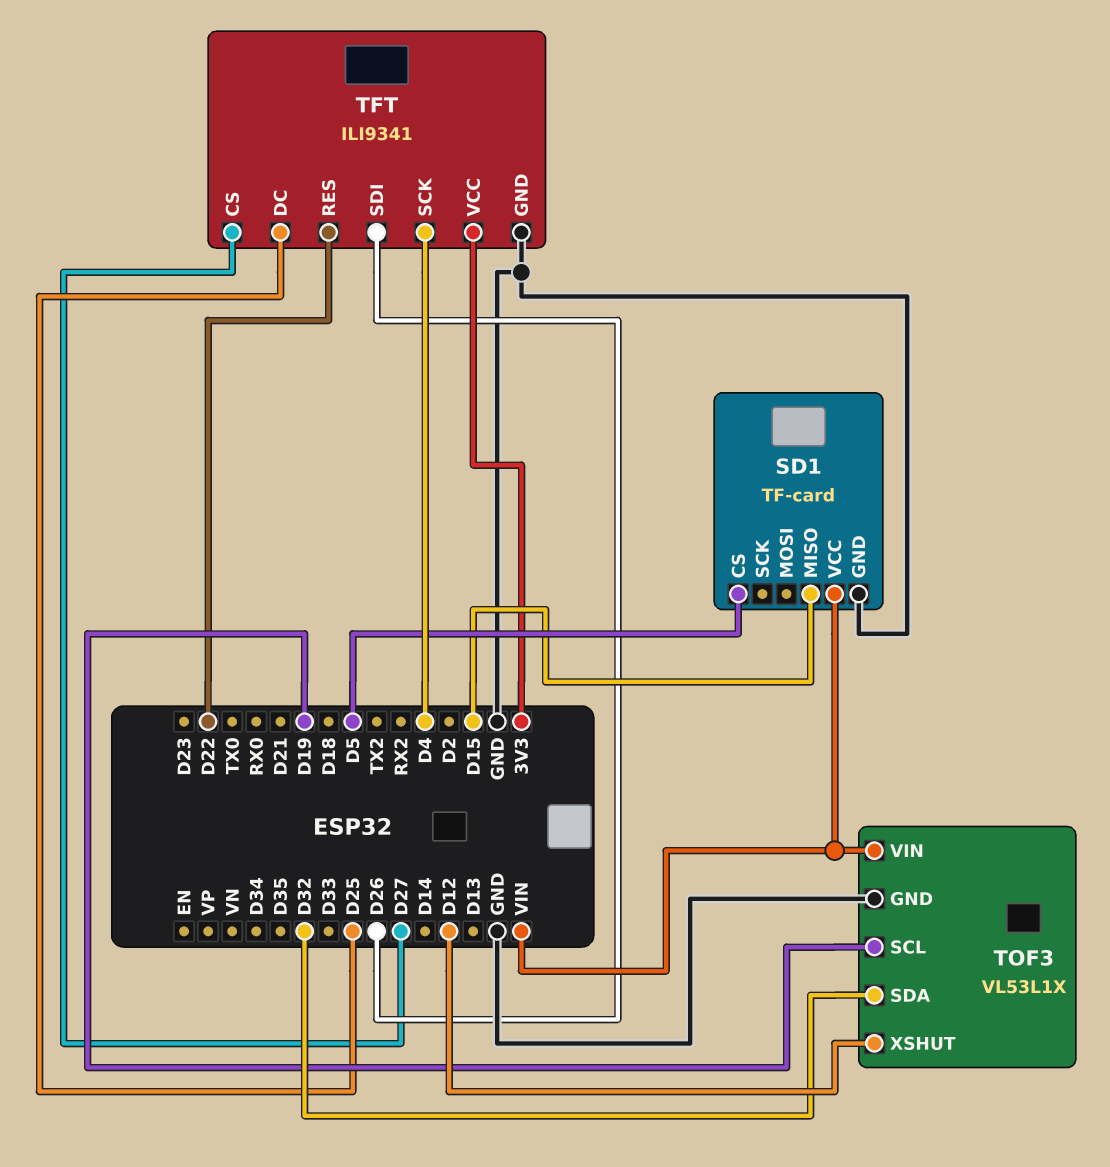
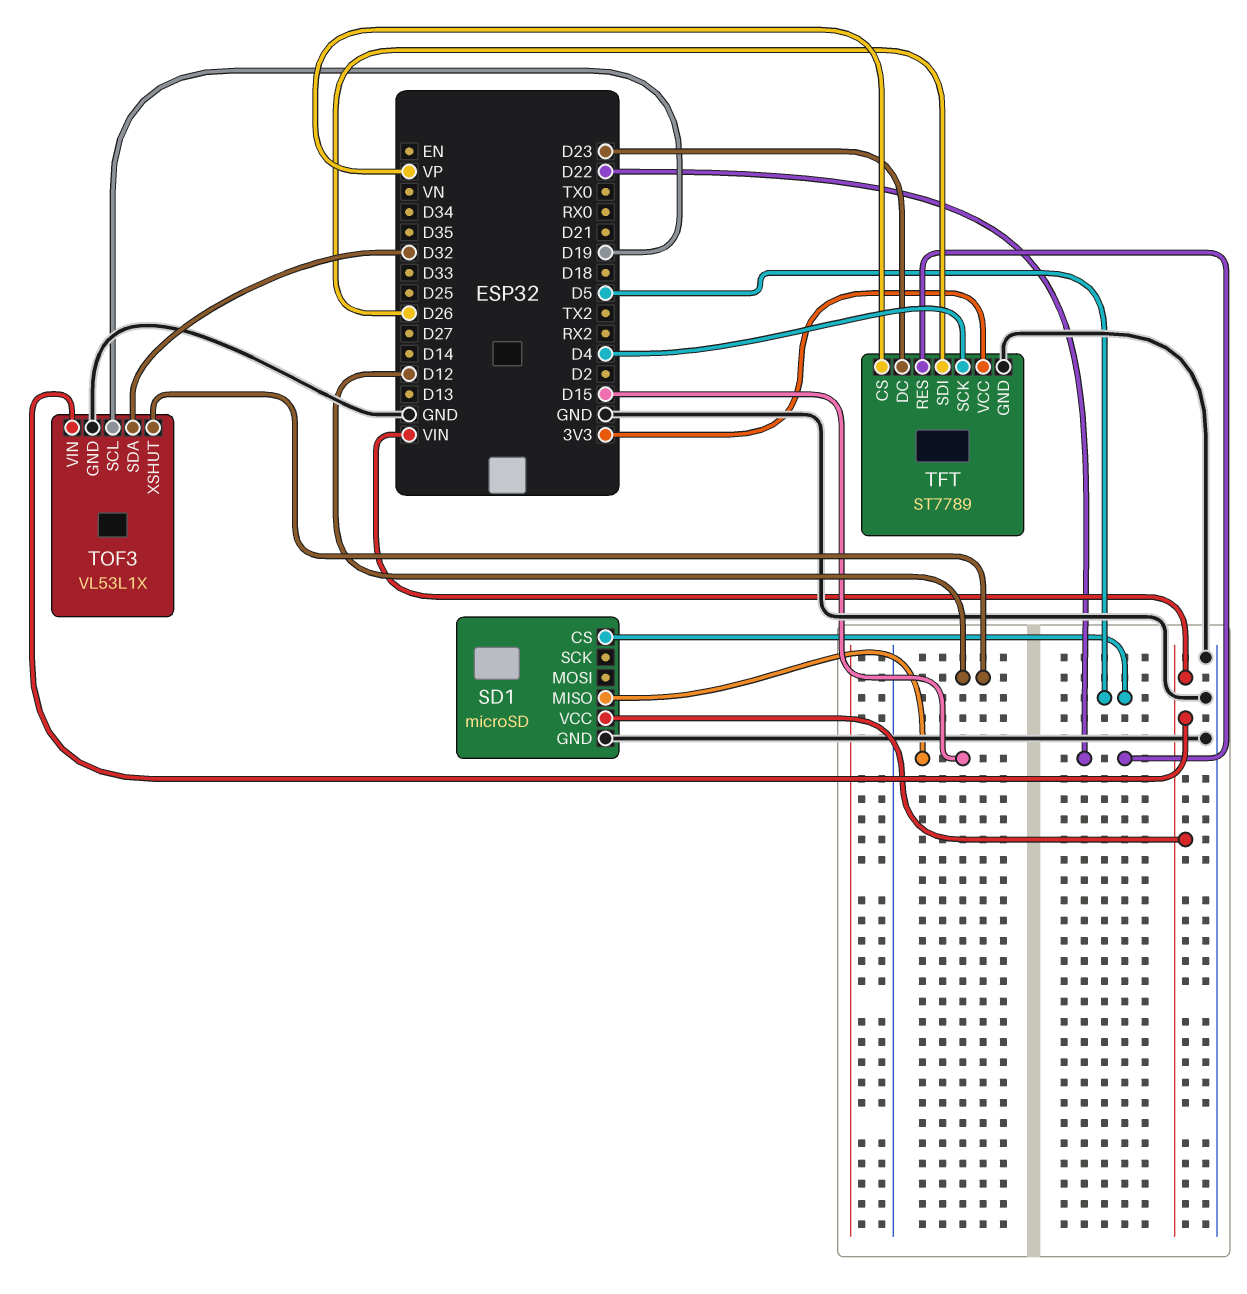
SD1: TF-card -> microSD
TFT: ILI9341 -> ST7789
TFT pin CS: D27 -> VP
TFT pin DC: D25 -> D23

